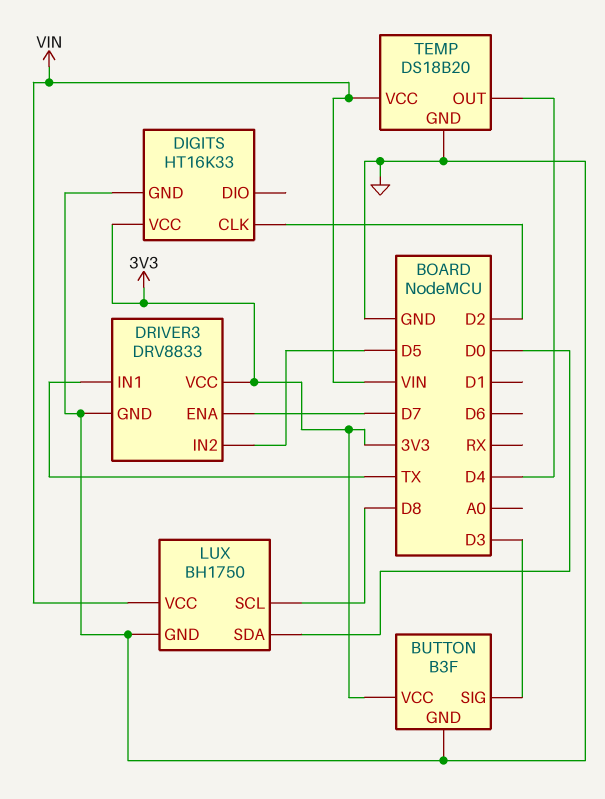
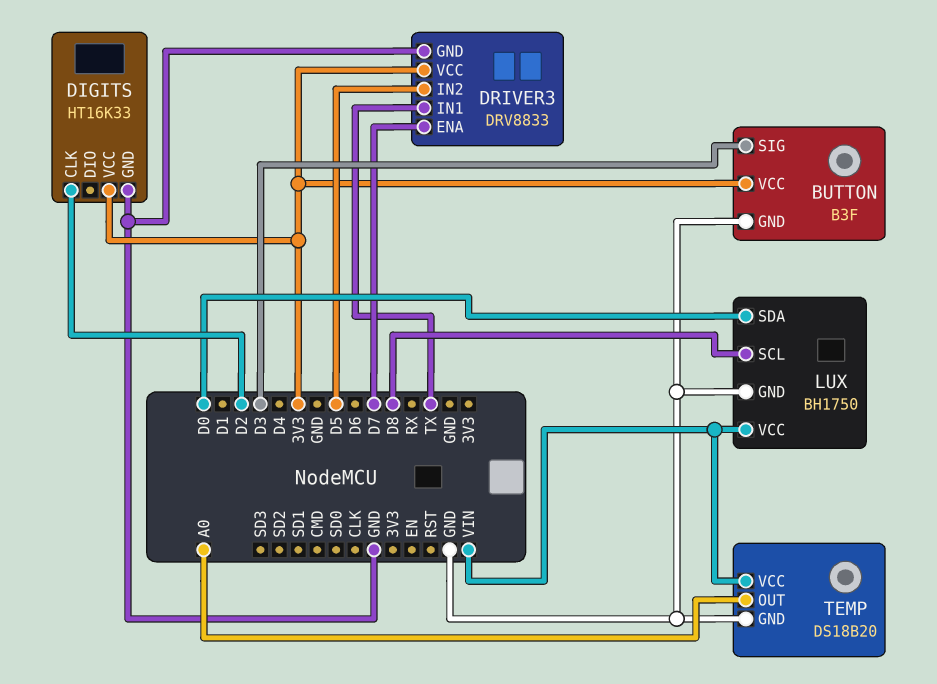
TEMP pin OUT: D4 -> A0

